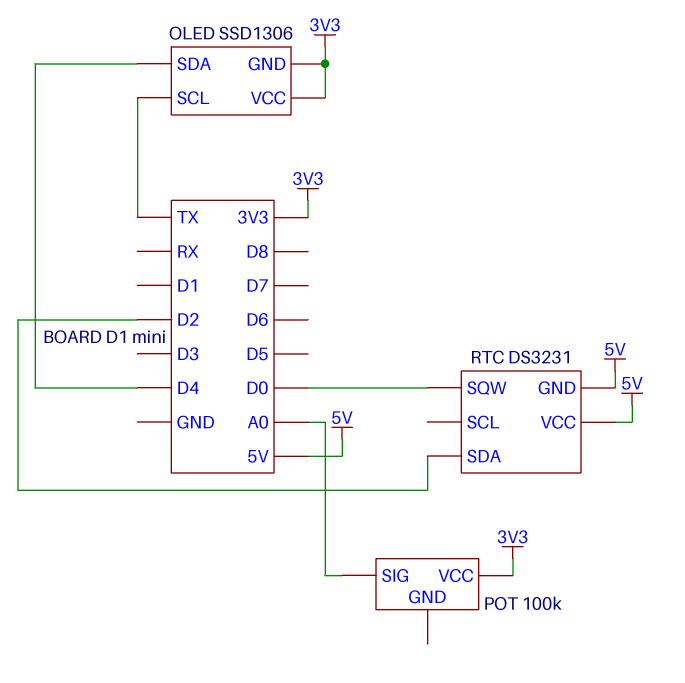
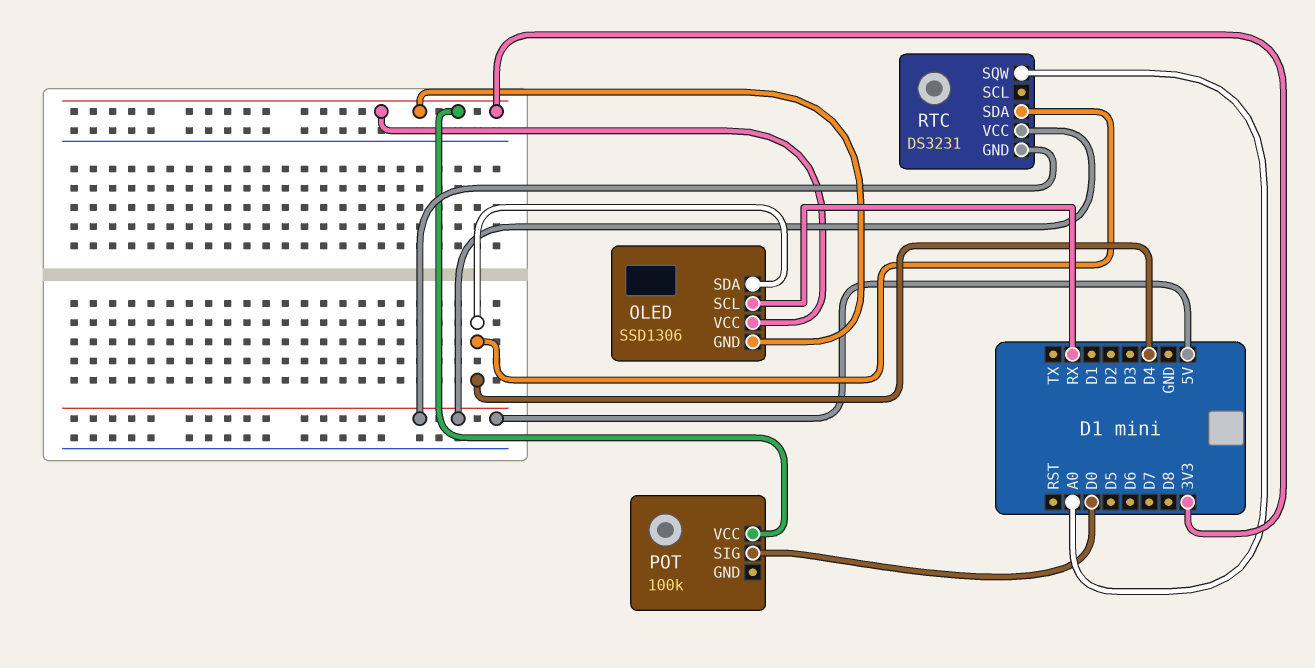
OLED pin SCL: TX -> RX
POT pin SIG: A0 -> D0
RTC pin SDA: D2 -> D4
RTC pin SQW: D0 -> A0

